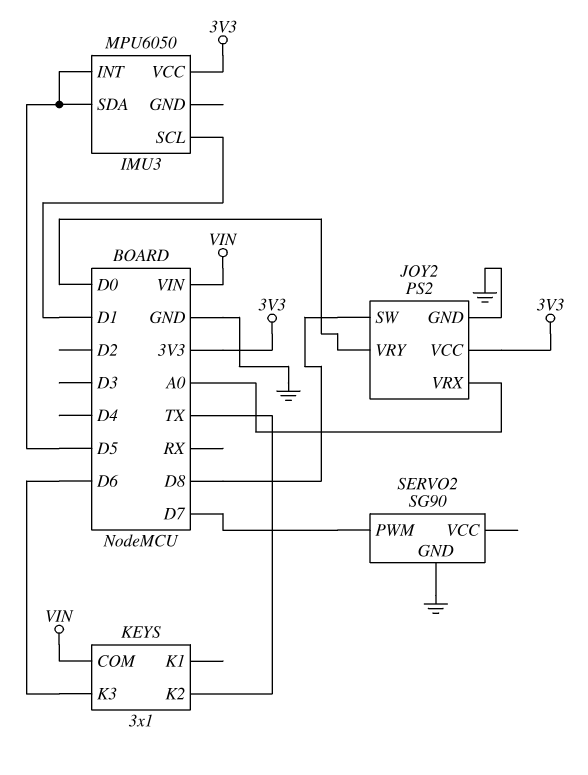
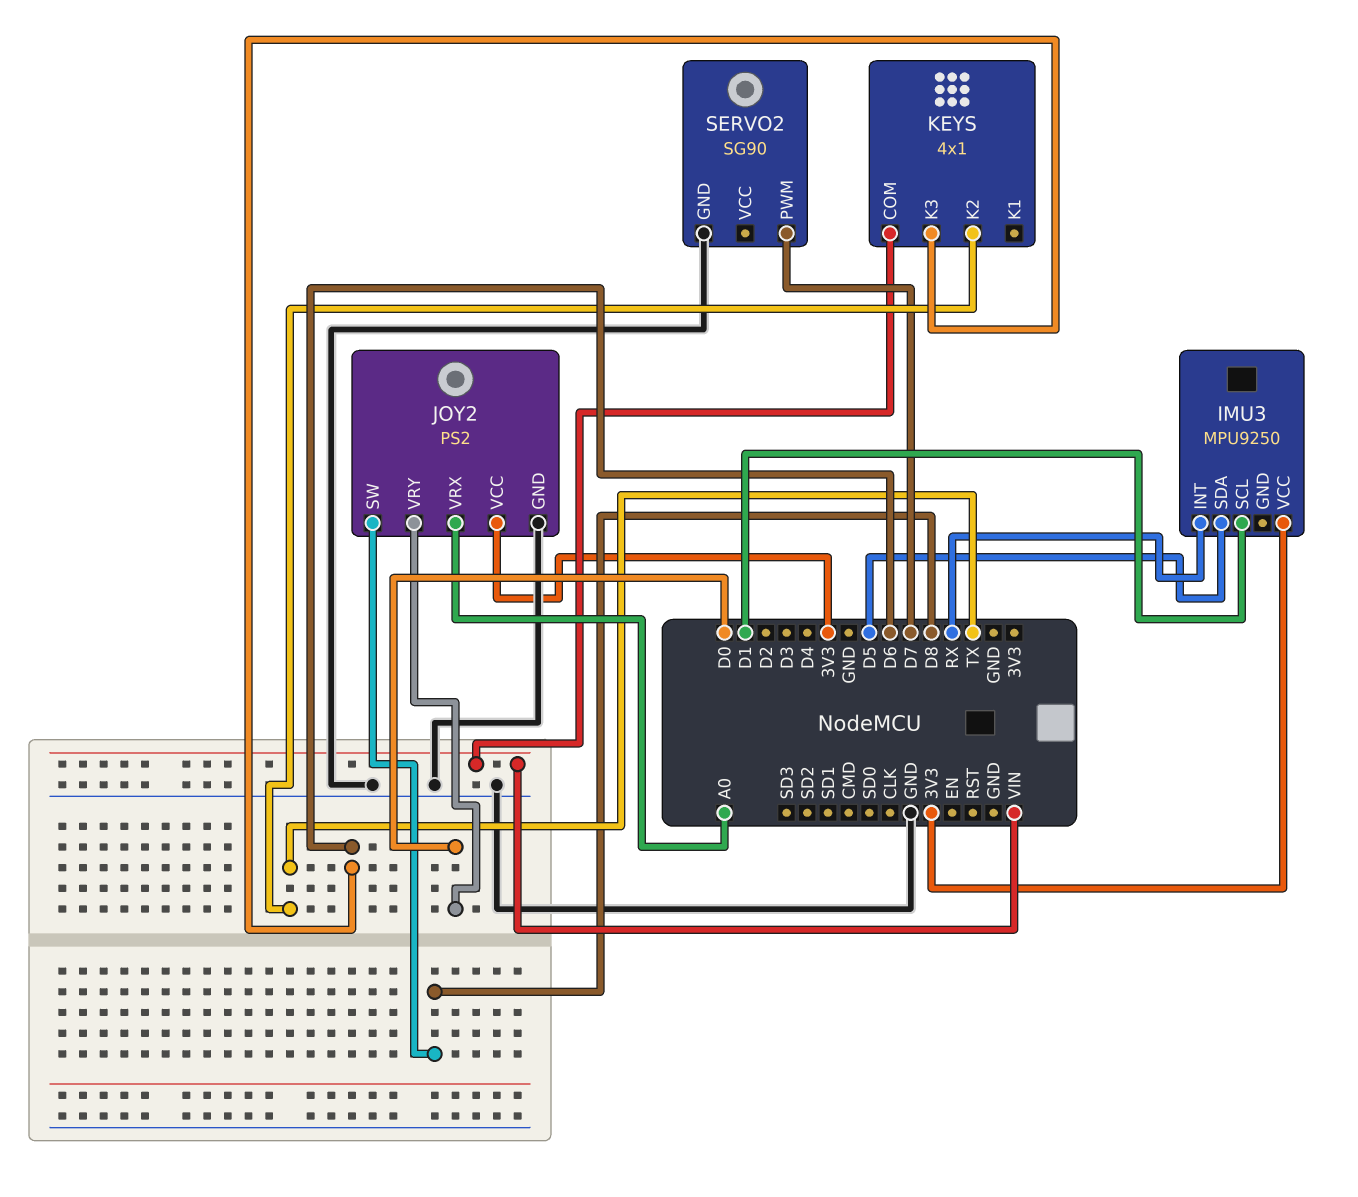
IMU3: MPU6050 -> MPU9250
IMU3 pin INT: D5 -> RX
KEYS: 3x1 -> 4x1

